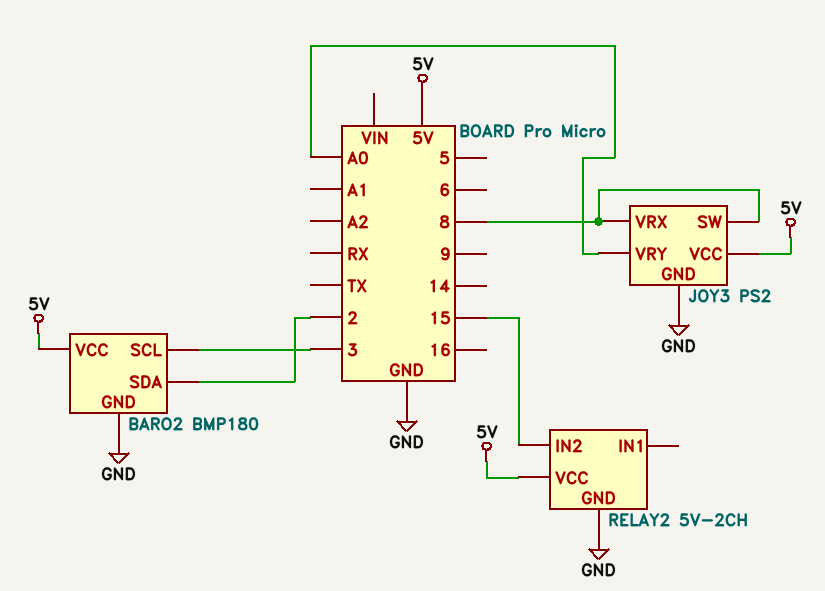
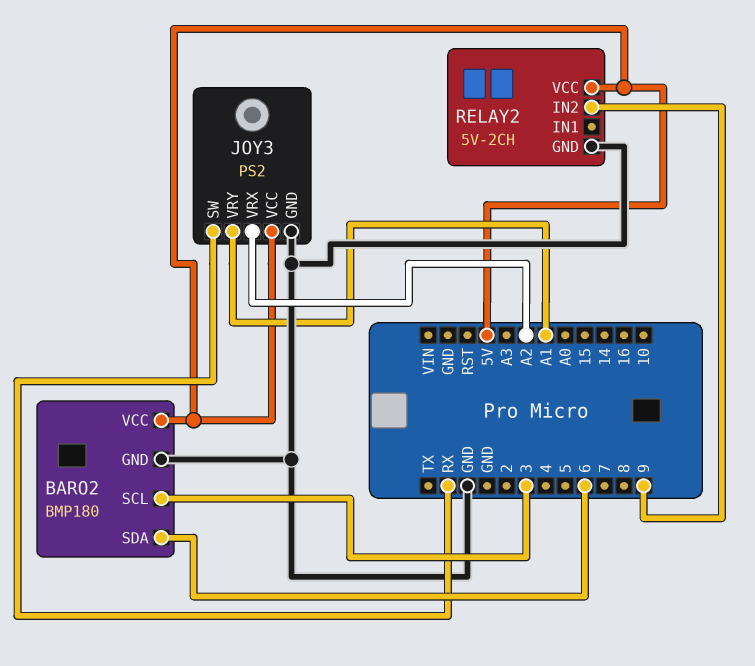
BARO2 pin SDA: 2 -> 6
JOY3 pin SW: 8 -> RX
JOY3 pin VRX: 8 -> A2
JOY3 pin VRY: A0 -> A1
RELAY2 pin IN2: 15 -> 9

